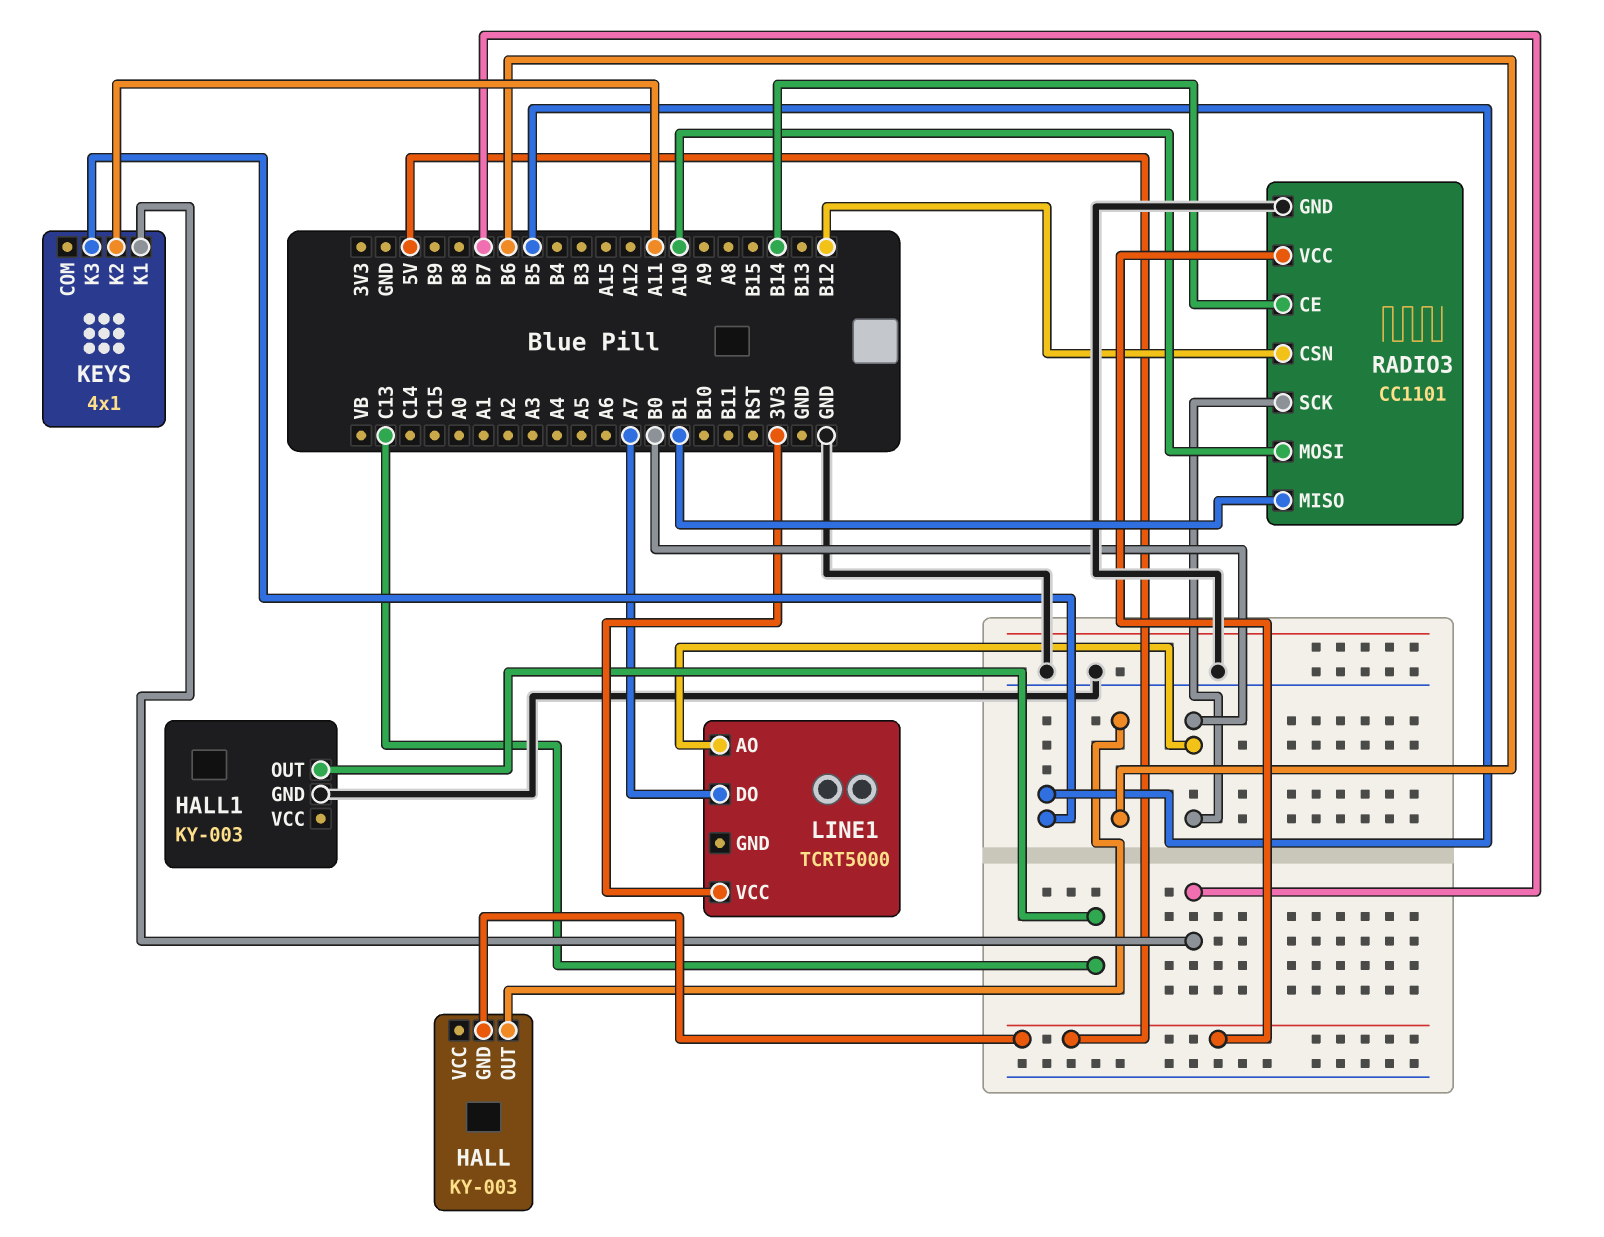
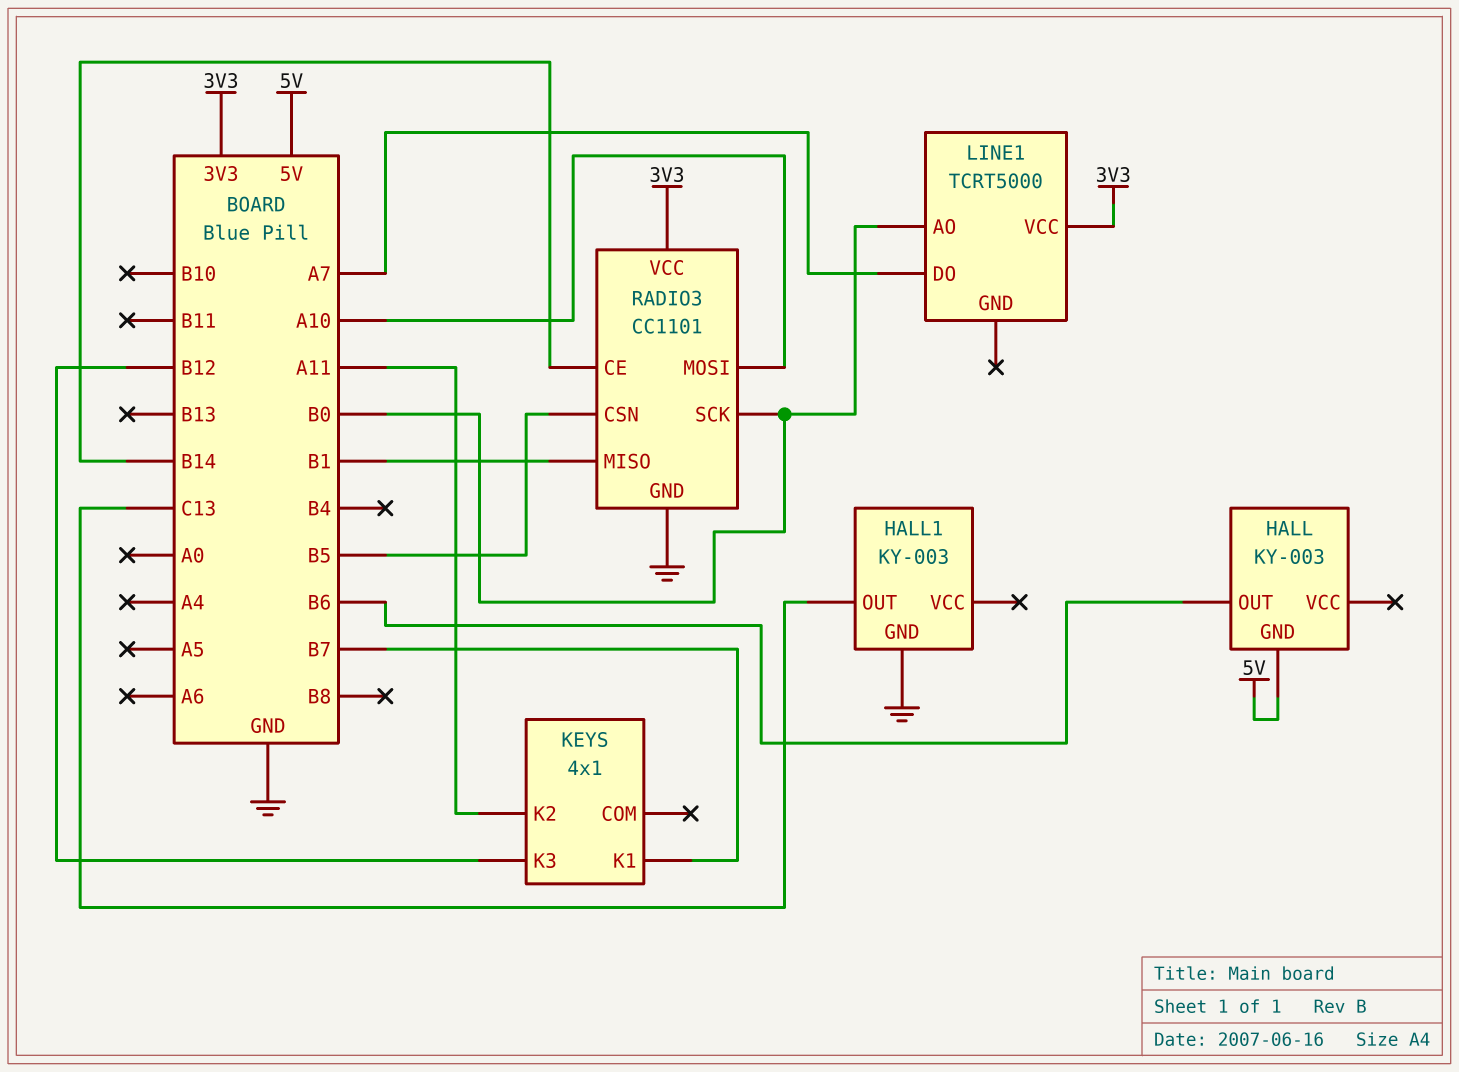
KEYS pin K3: B5 -> B12
RADIO3 pin CSN: B12 -> B5
RADIO3 pin VCC: 5V -> 3V3

